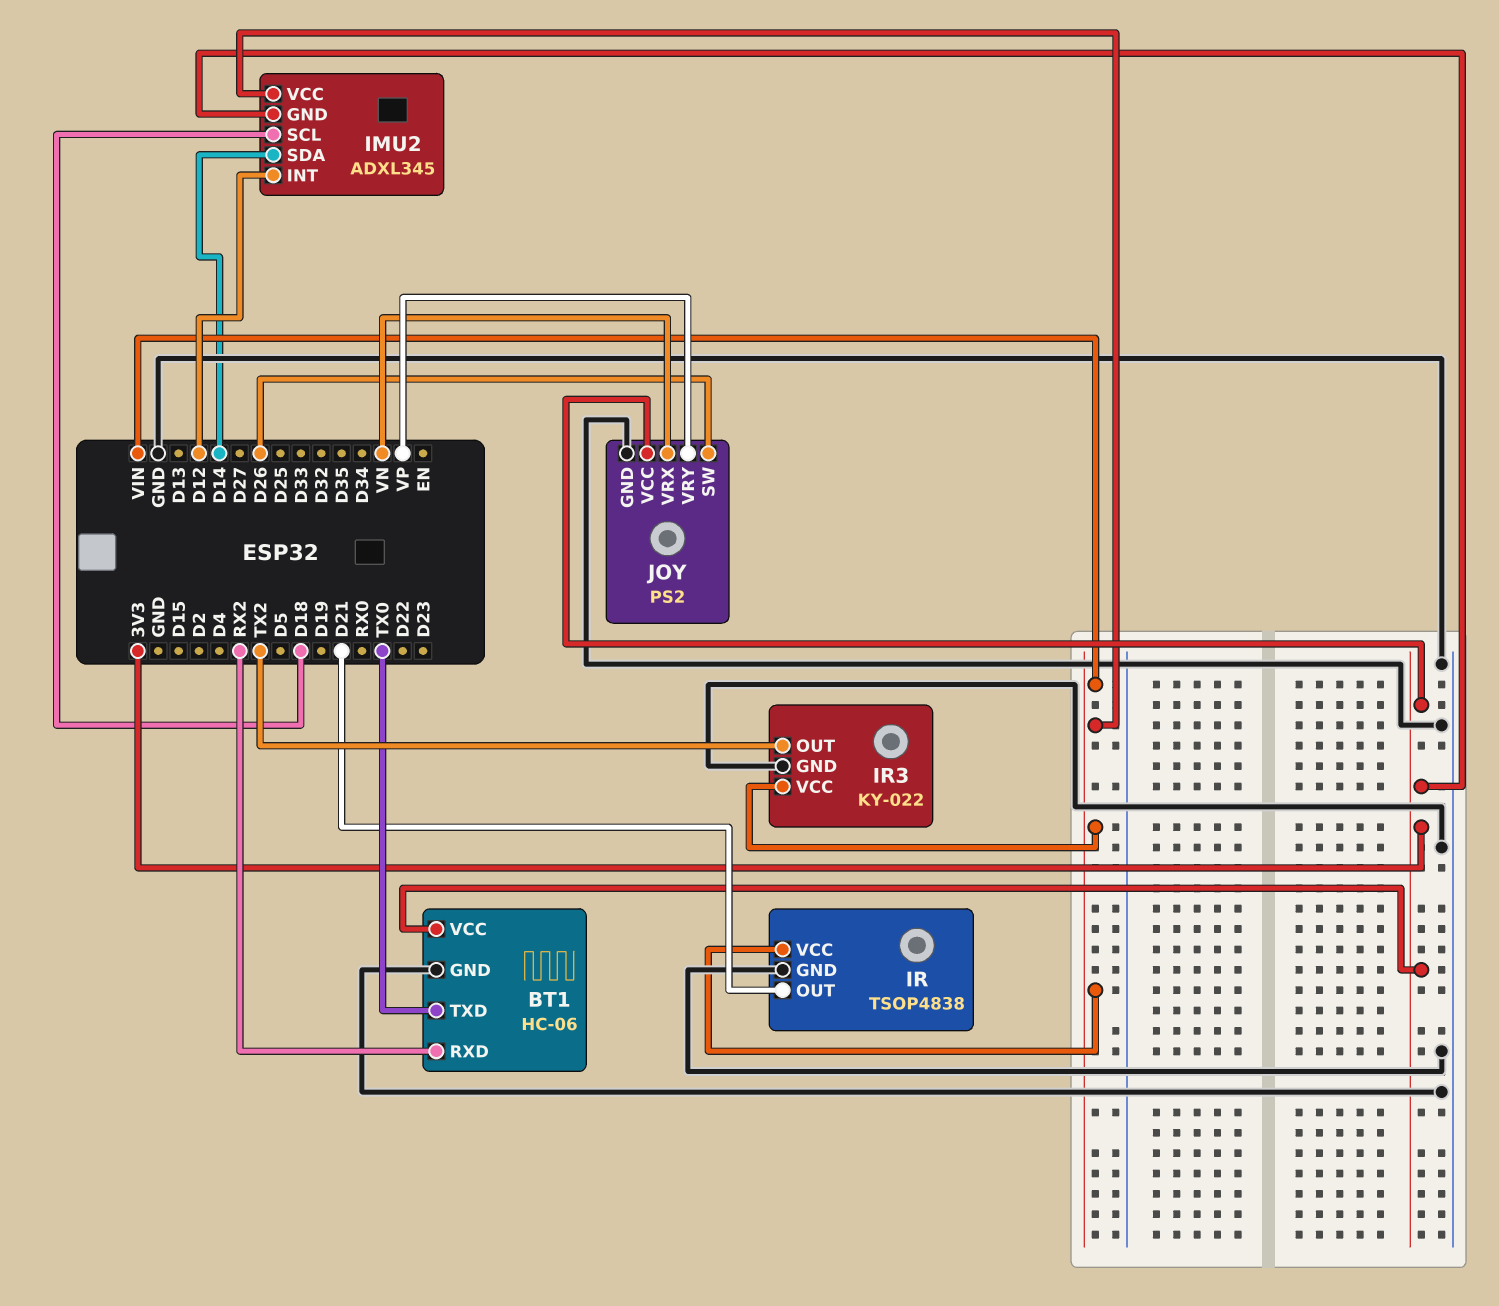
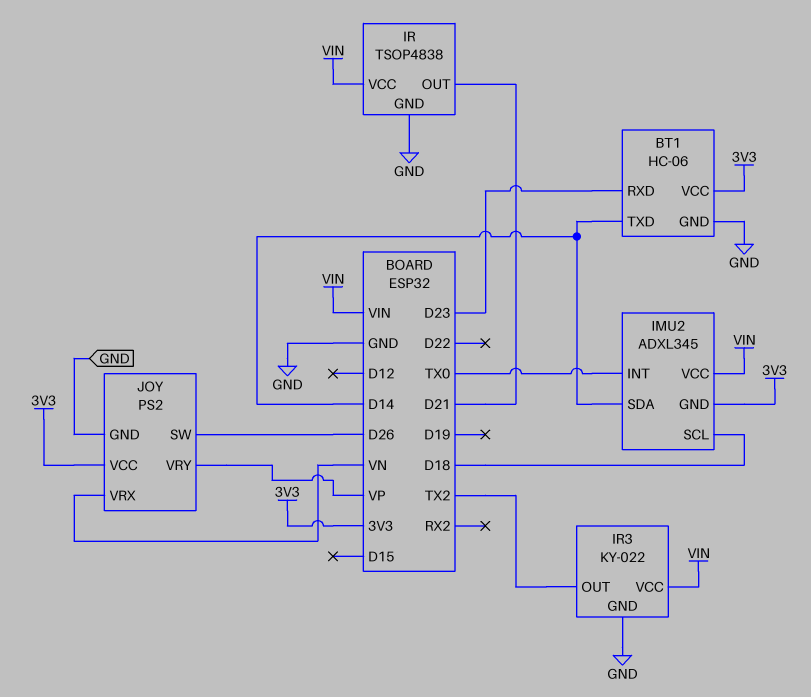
BT1 pin RXD: RX2 -> D23
BT1 pin TXD: TX0 -> D14
IMU2 pin INT: D12 -> TX0

